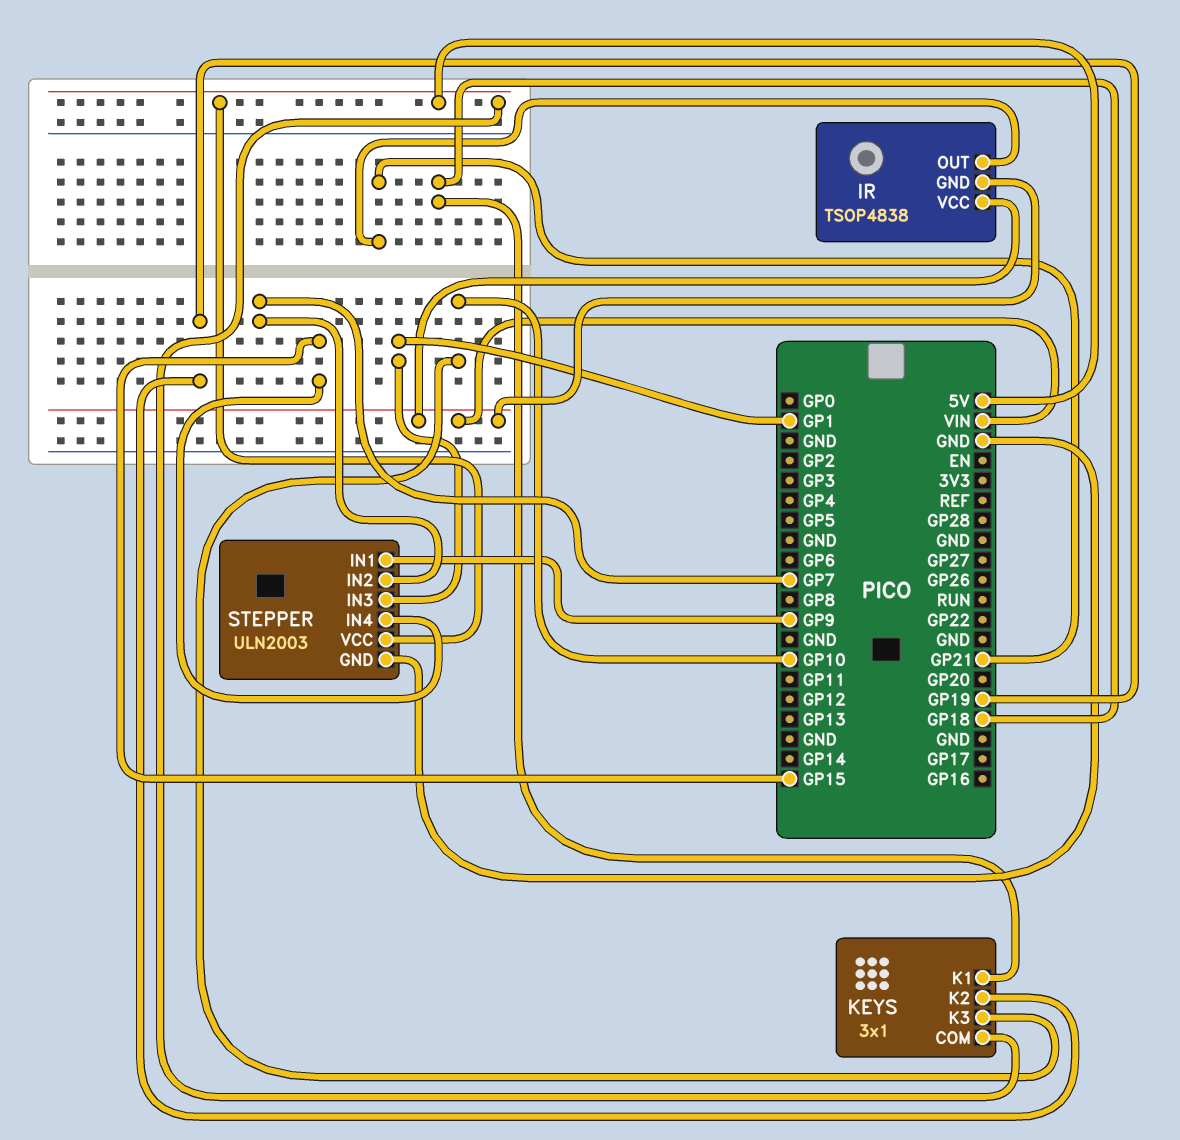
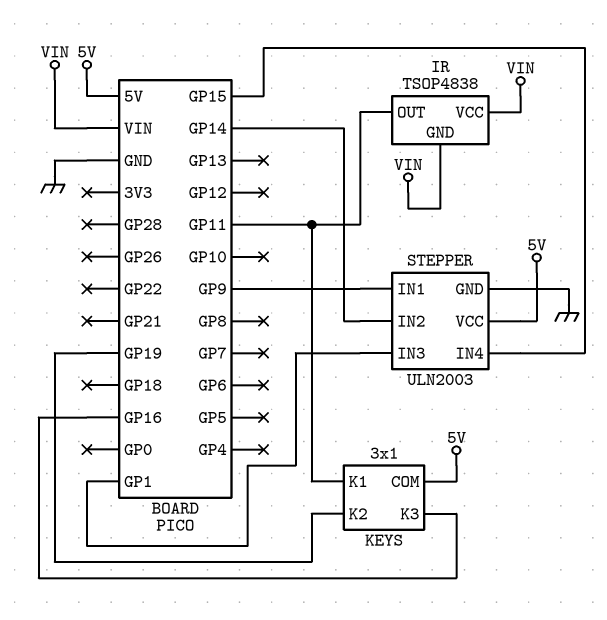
IR pin OUT: GP21 -> GP11
KEYS pin K1: GP18 -> GP11
KEYS pin K3: GP10 -> GP16
STEPPER pin IN2: GP7 -> GP14

